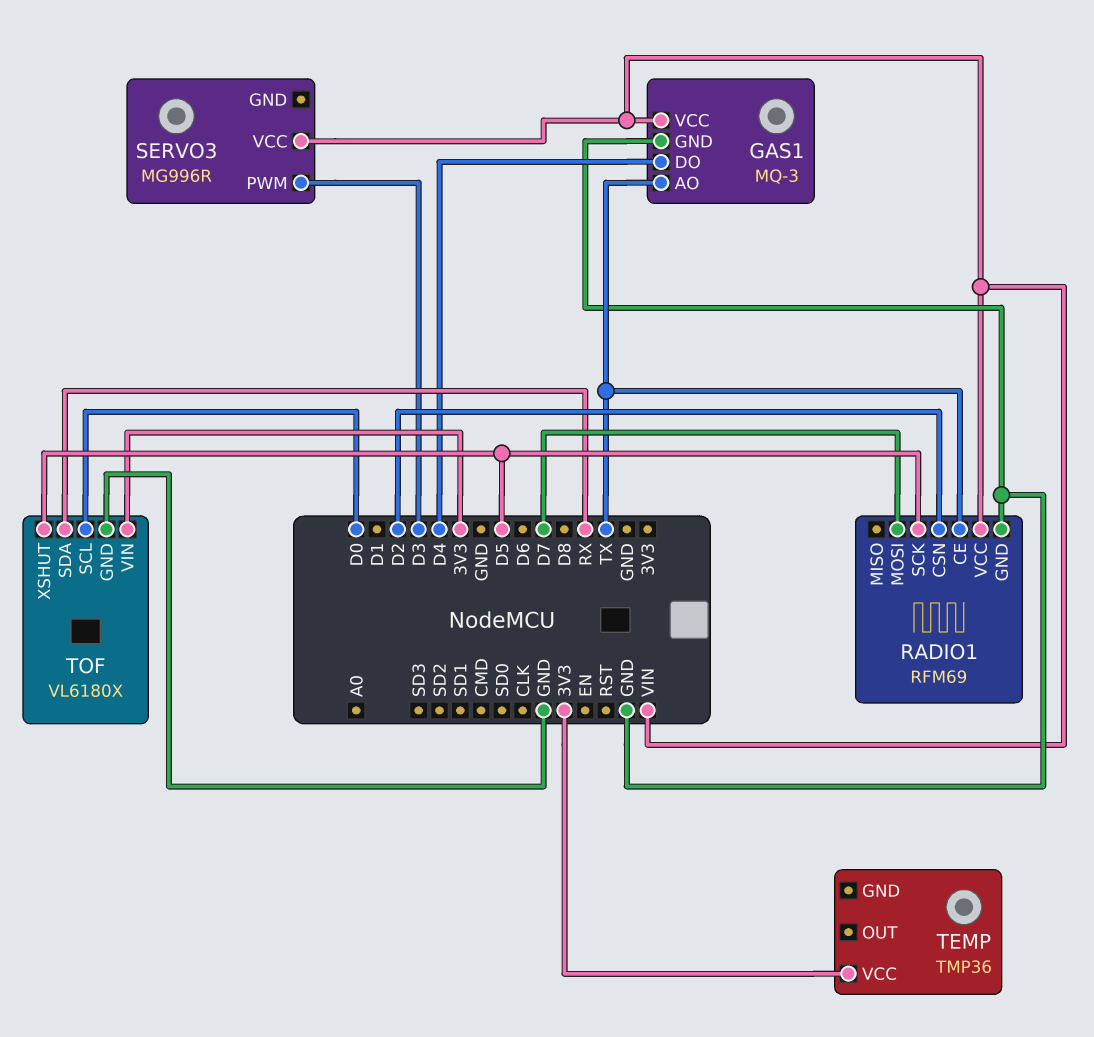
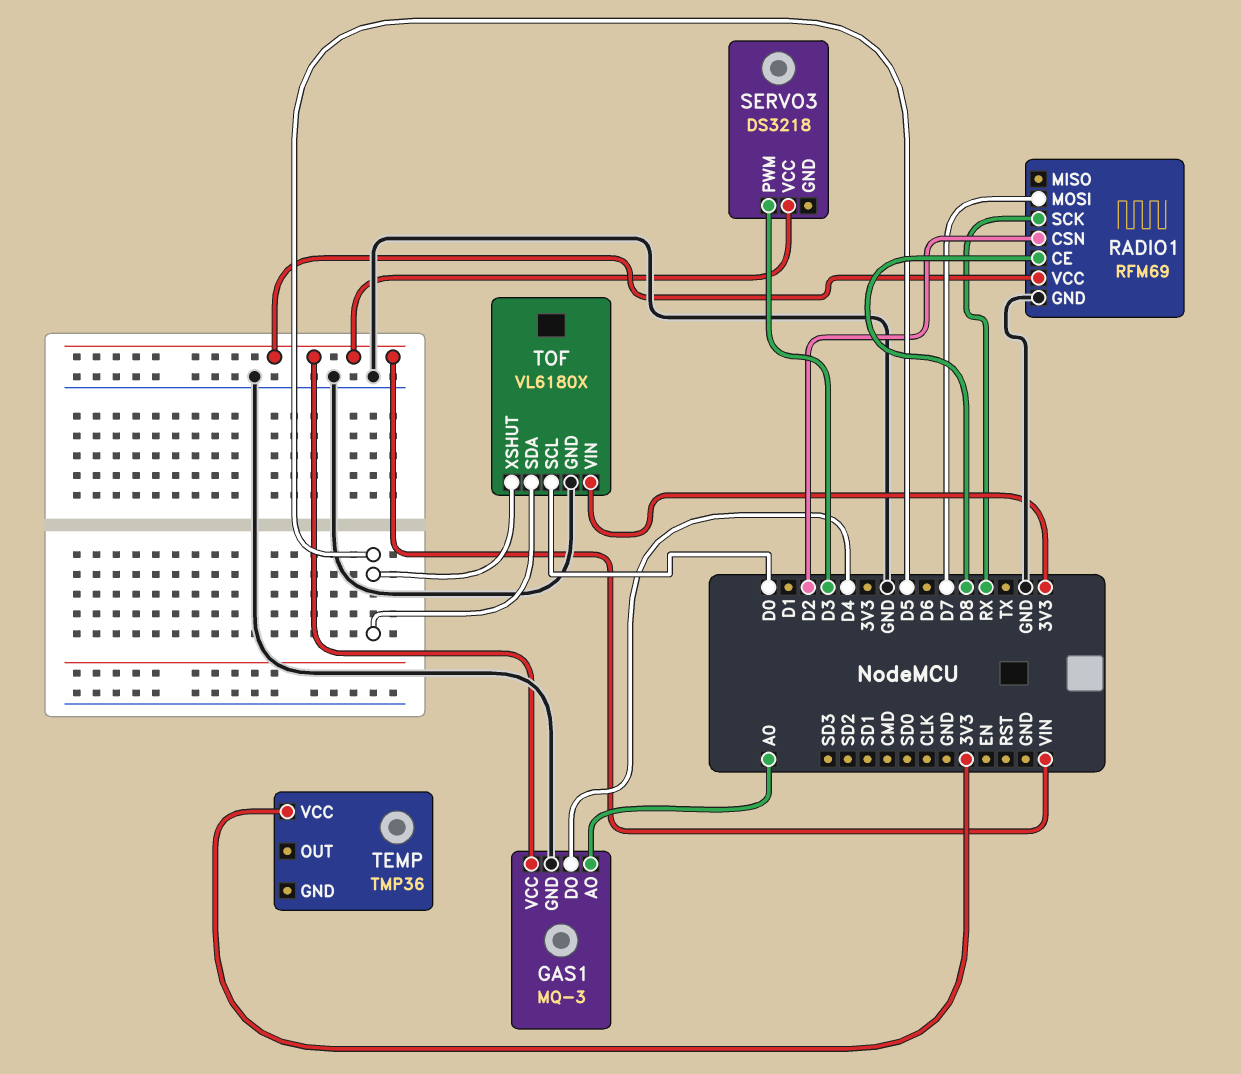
GAS1 pin AO: TX -> A0
RADIO1 pin CE: TX -> D8
RADIO1 pin SCK: D5 -> RX
SERVO3: MG996R -> DS3218
TOF pin SDA: RX -> D5

